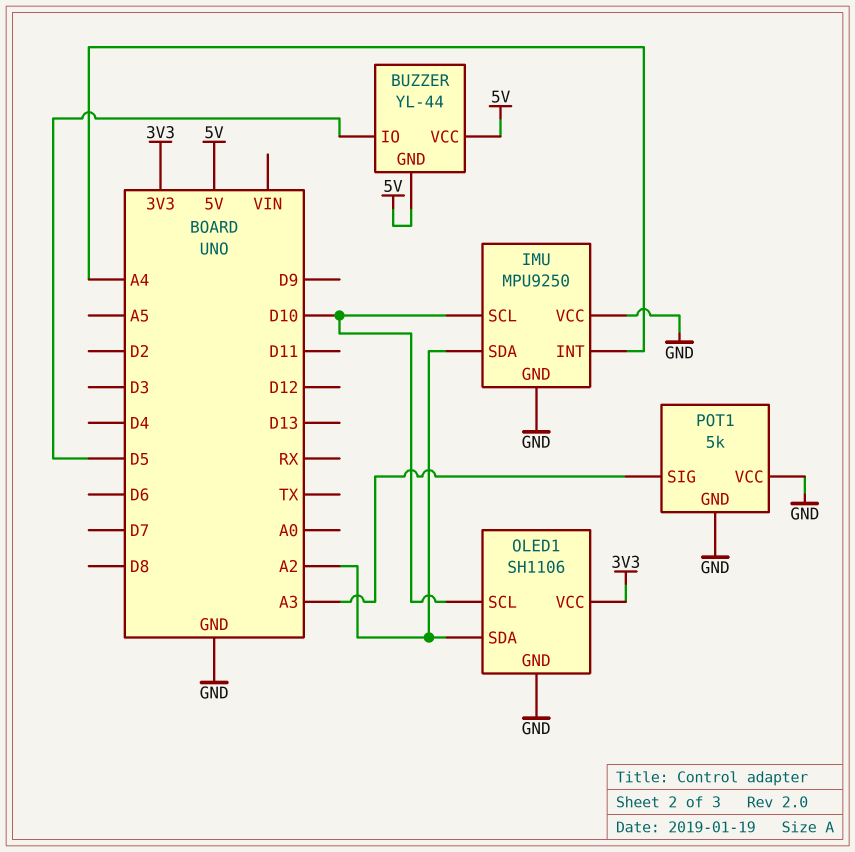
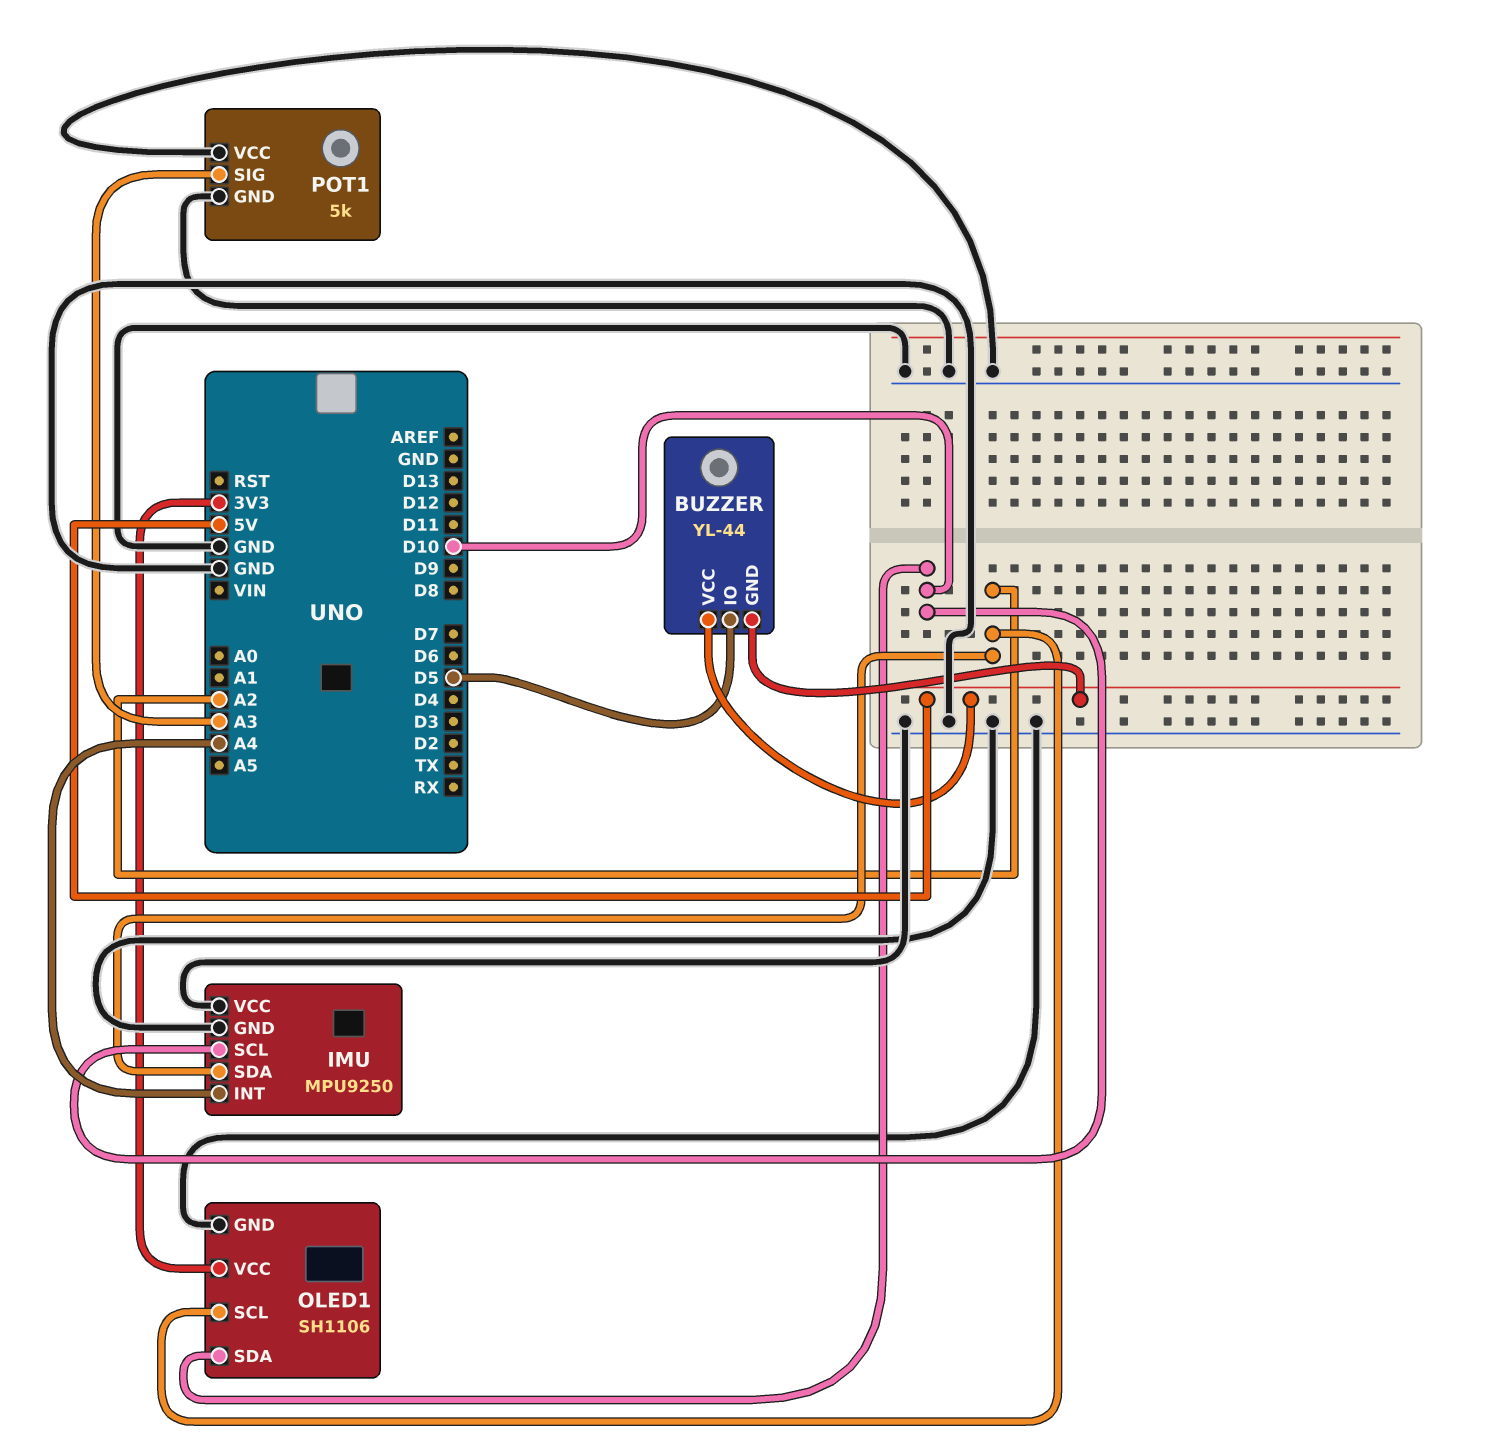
OLED1 pin SCL: D10 -> A2
OLED1 pin SDA: A2 -> D10

